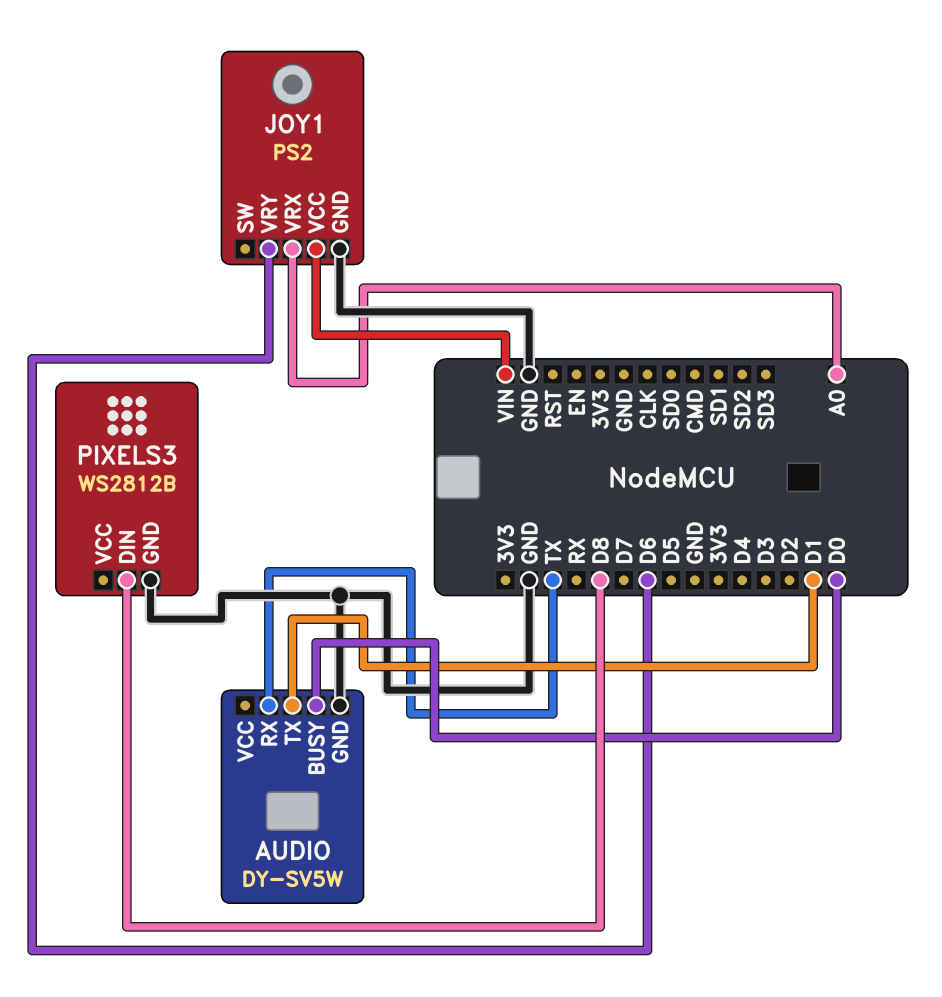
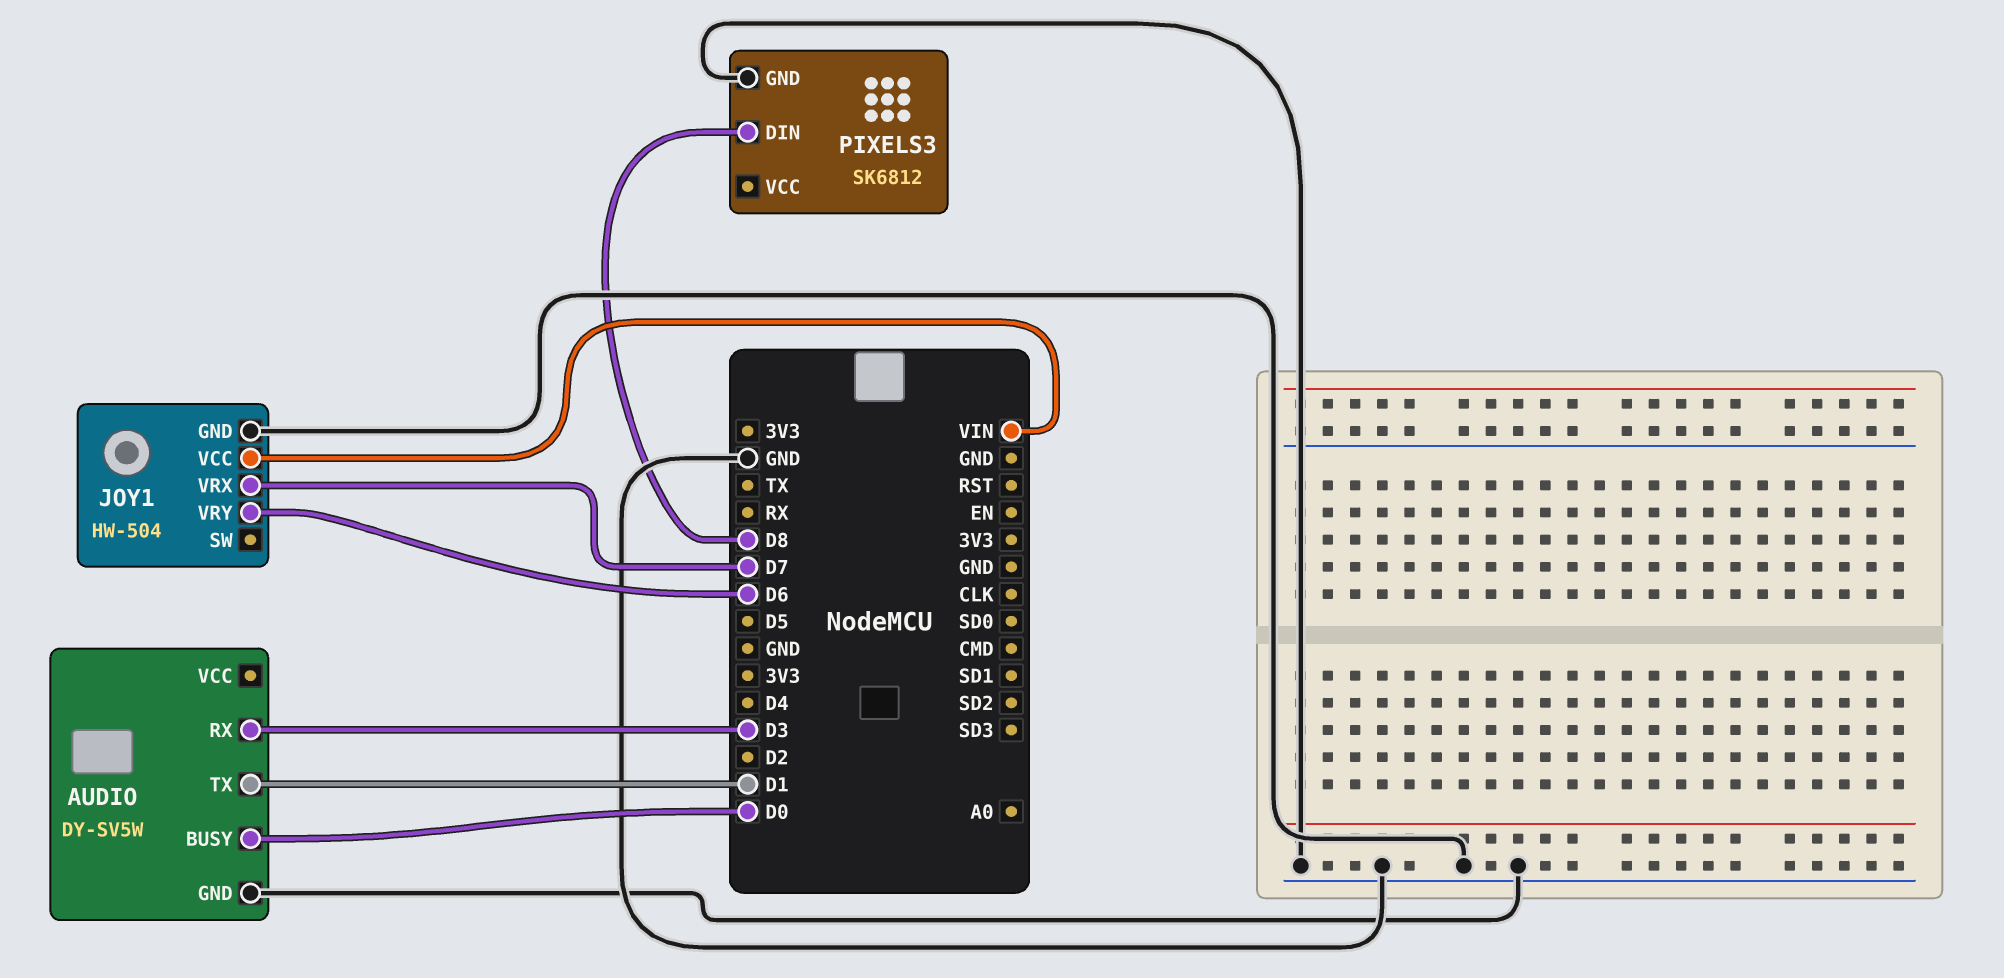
AUDIO pin RX: TX -> D3
JOY1: PS2 -> HW-504
JOY1 pin VRX: A0 -> D7
PIXELS3: WS2812B -> SK6812

